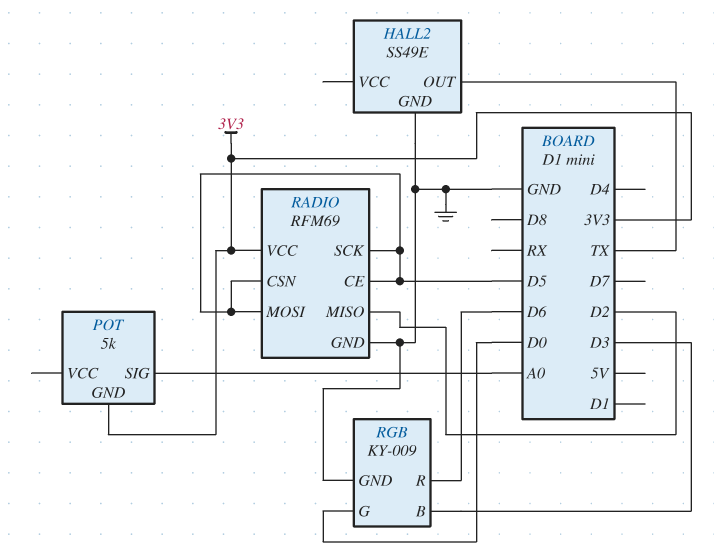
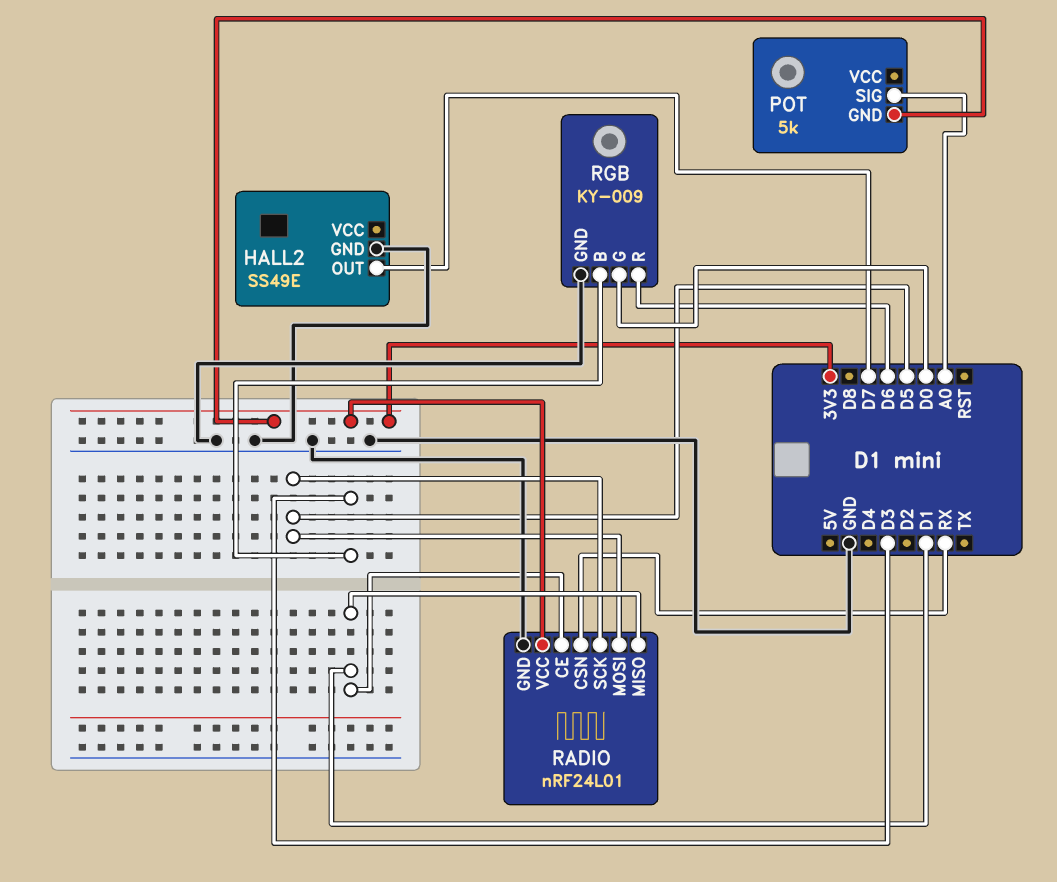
HALL2 pin OUT: TX -> D7
RADIO: RFM69 -> nRF24L01
RADIO pin CE: D5 -> D1
RADIO pin CSN: D5 -> RX
RADIO pin MISO: D2 -> D1

